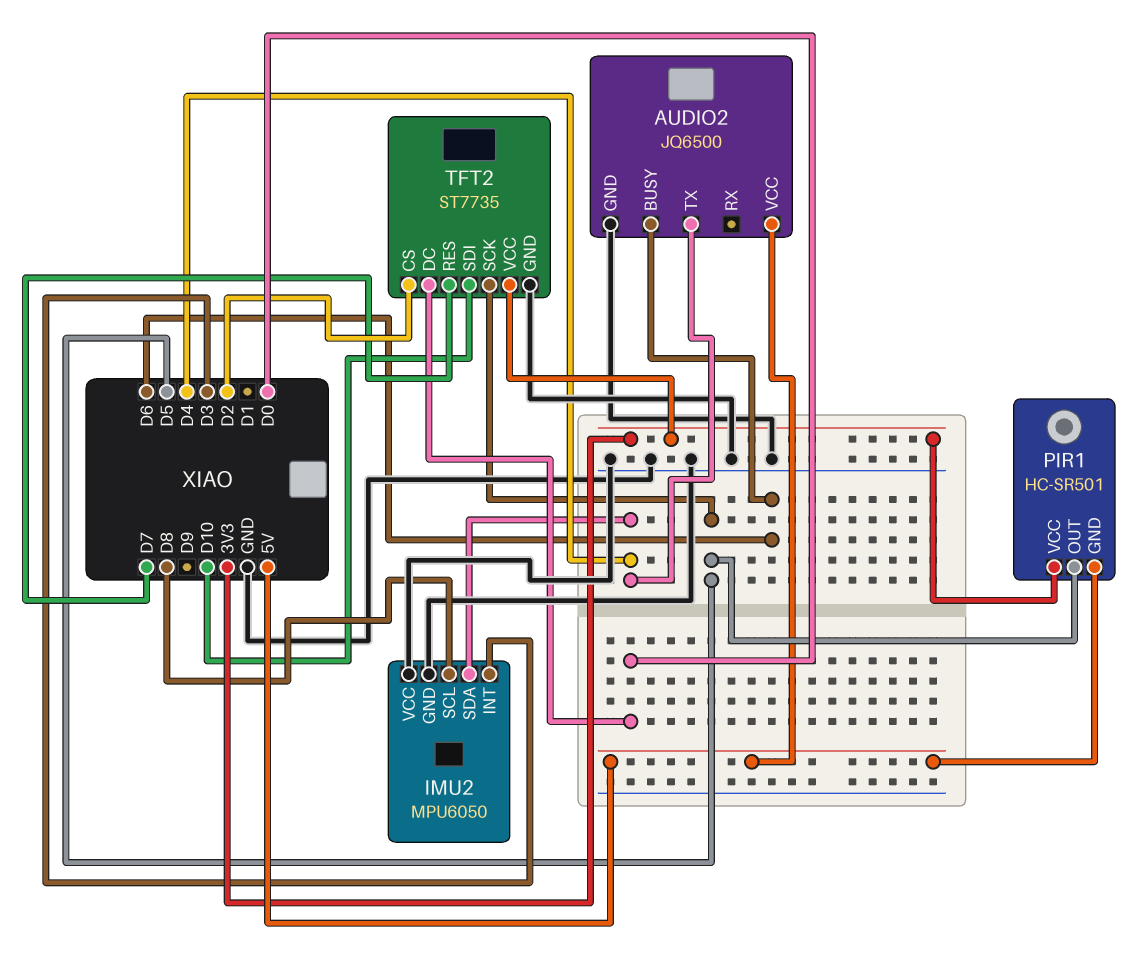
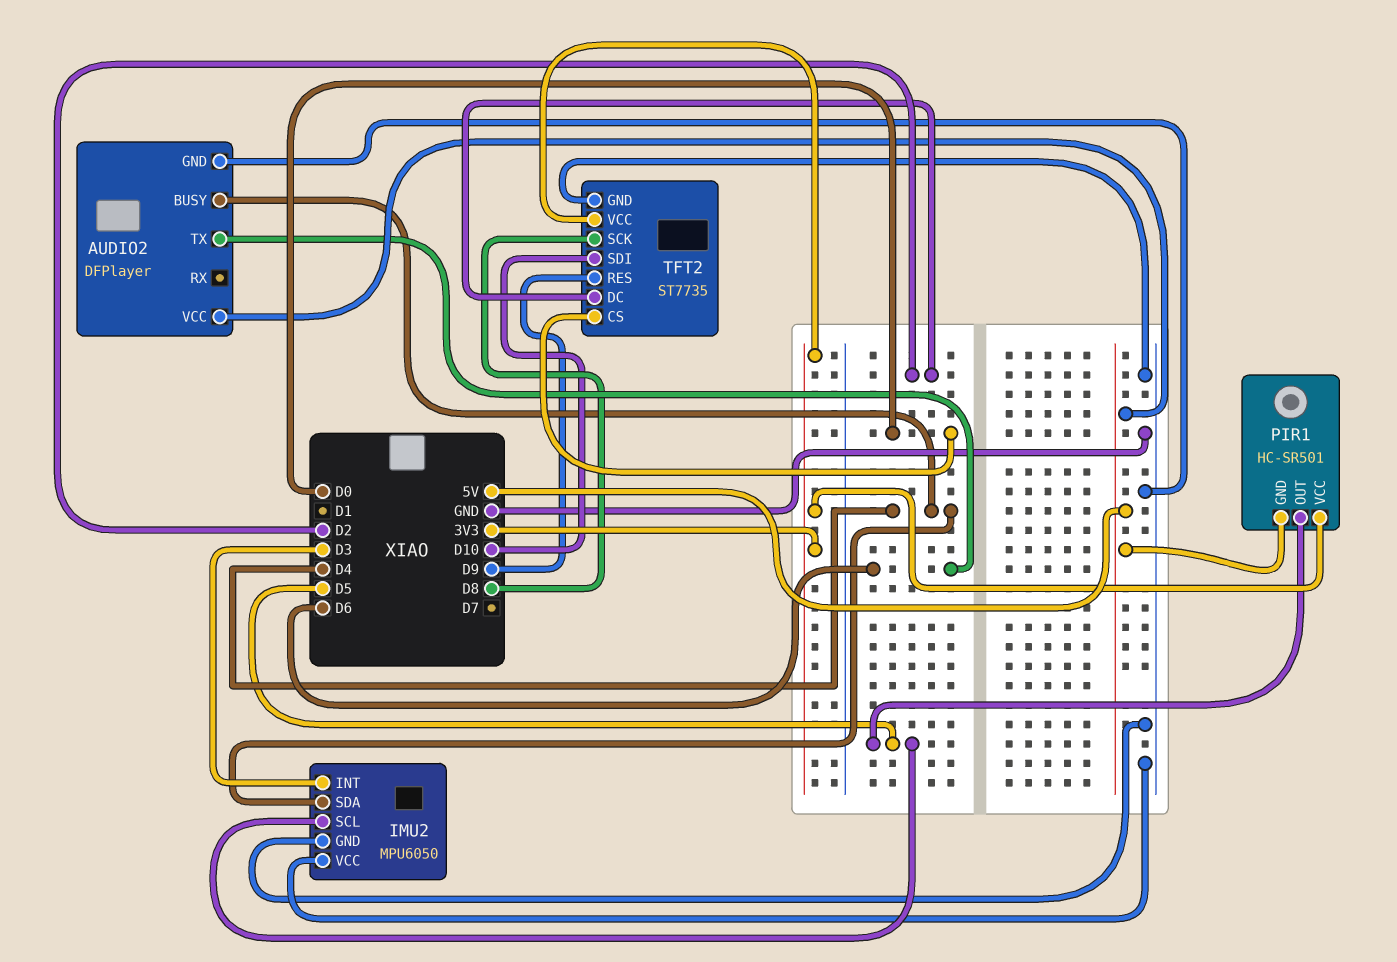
AUDIO2: JQ6500 -> DFPlayer
AUDIO2 pin BUSY: D6 -> D4
AUDIO2 pin TX: D4 -> D6
IMU2 pin SCL: D8 -> D5
TFT2 pin CS: D2 -> D0
TFT2 pin DC: D0 -> D2
TFT2 pin RES: D7 -> D9
TFT2 pin SCK: D5 -> D8

